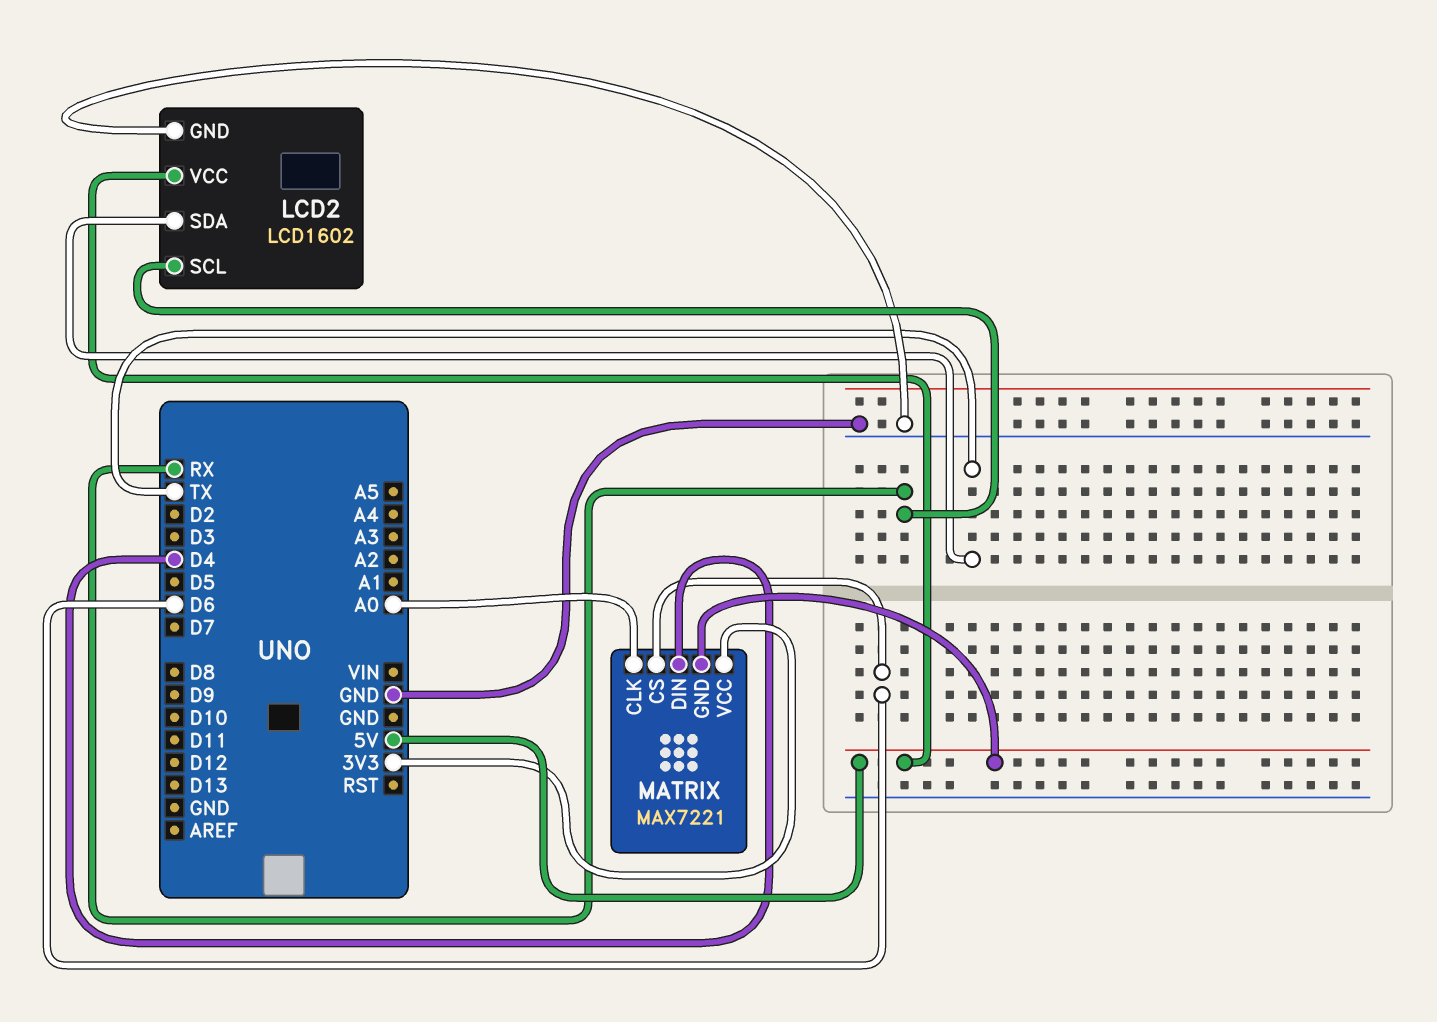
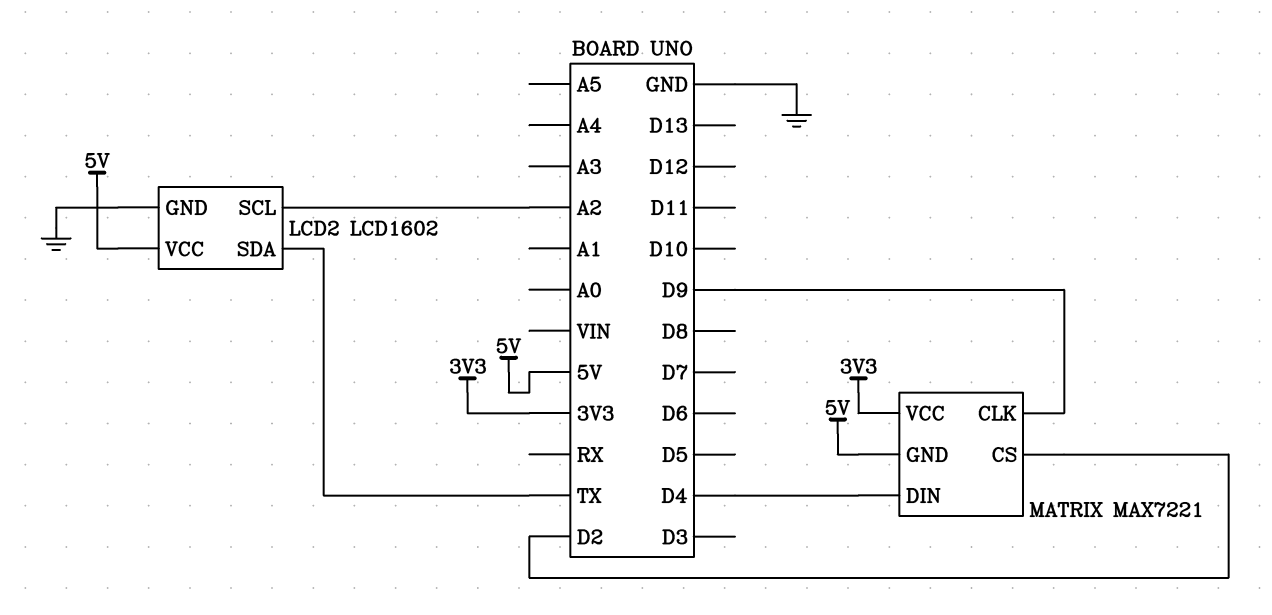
LCD2 pin SCL: RX -> A2
MATRIX pin CLK: A0 -> D9
MATRIX pin CS: D6 -> D2

